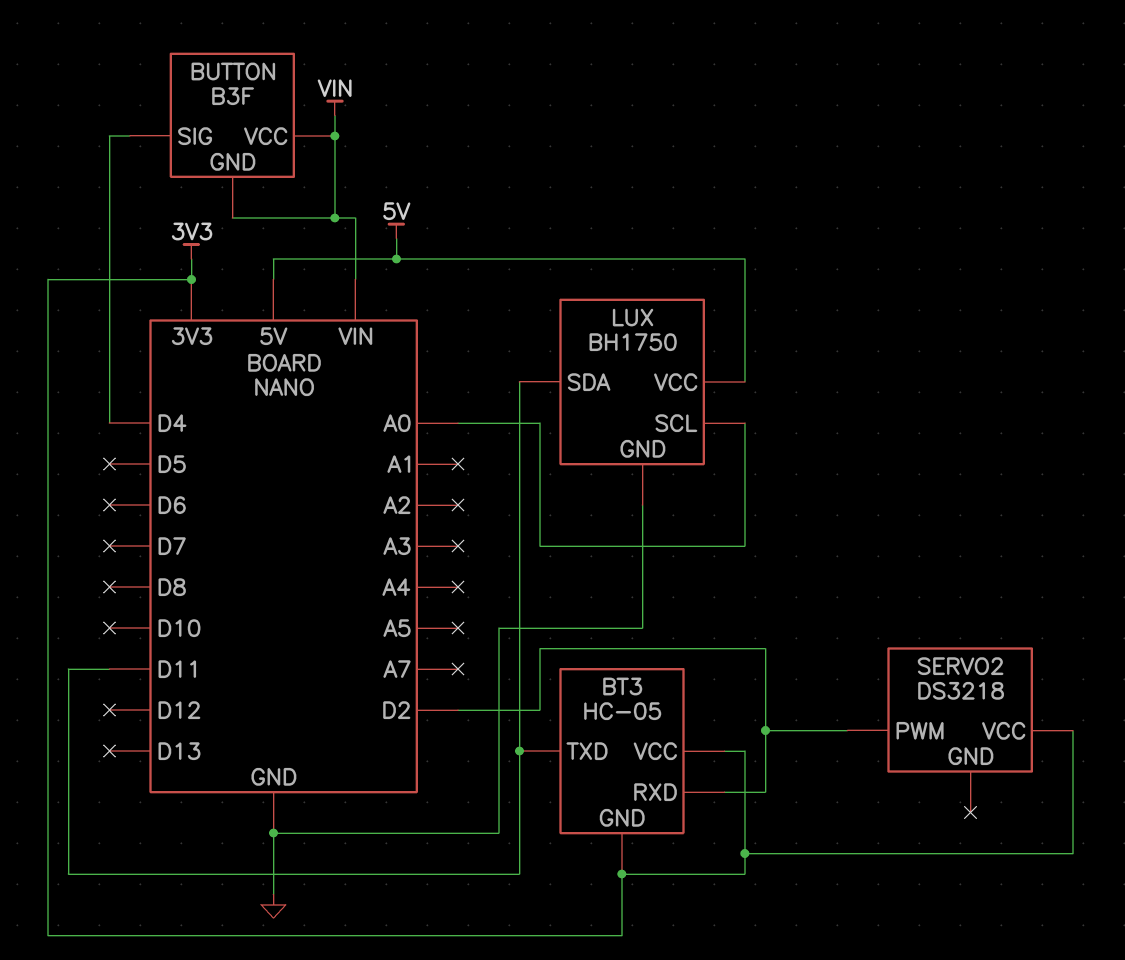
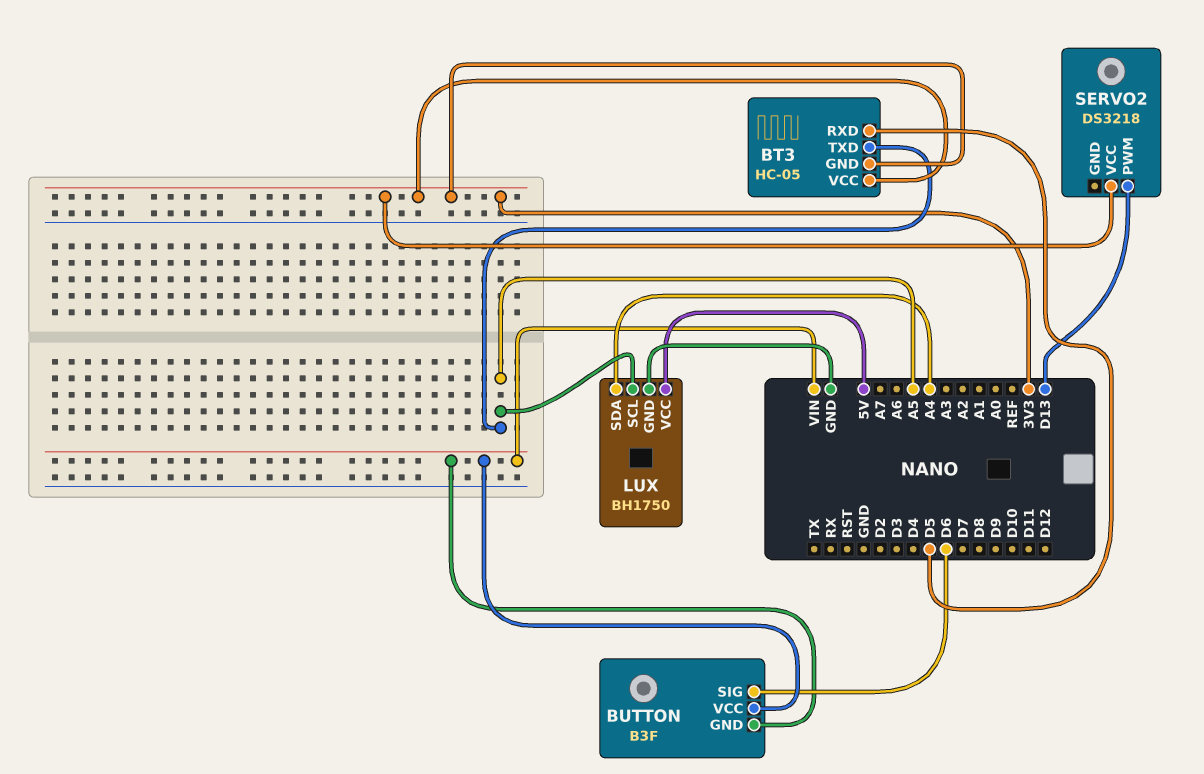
BT3 pin RXD: D2 -> D5
BT3 pin TXD: D11 -> A5
BUTTON pin SIG: D4 -> D6
LUX pin SCL: A0 -> A5
LUX pin SDA: D11 -> A4
SERVO2 pin PWM: D2 -> D13

